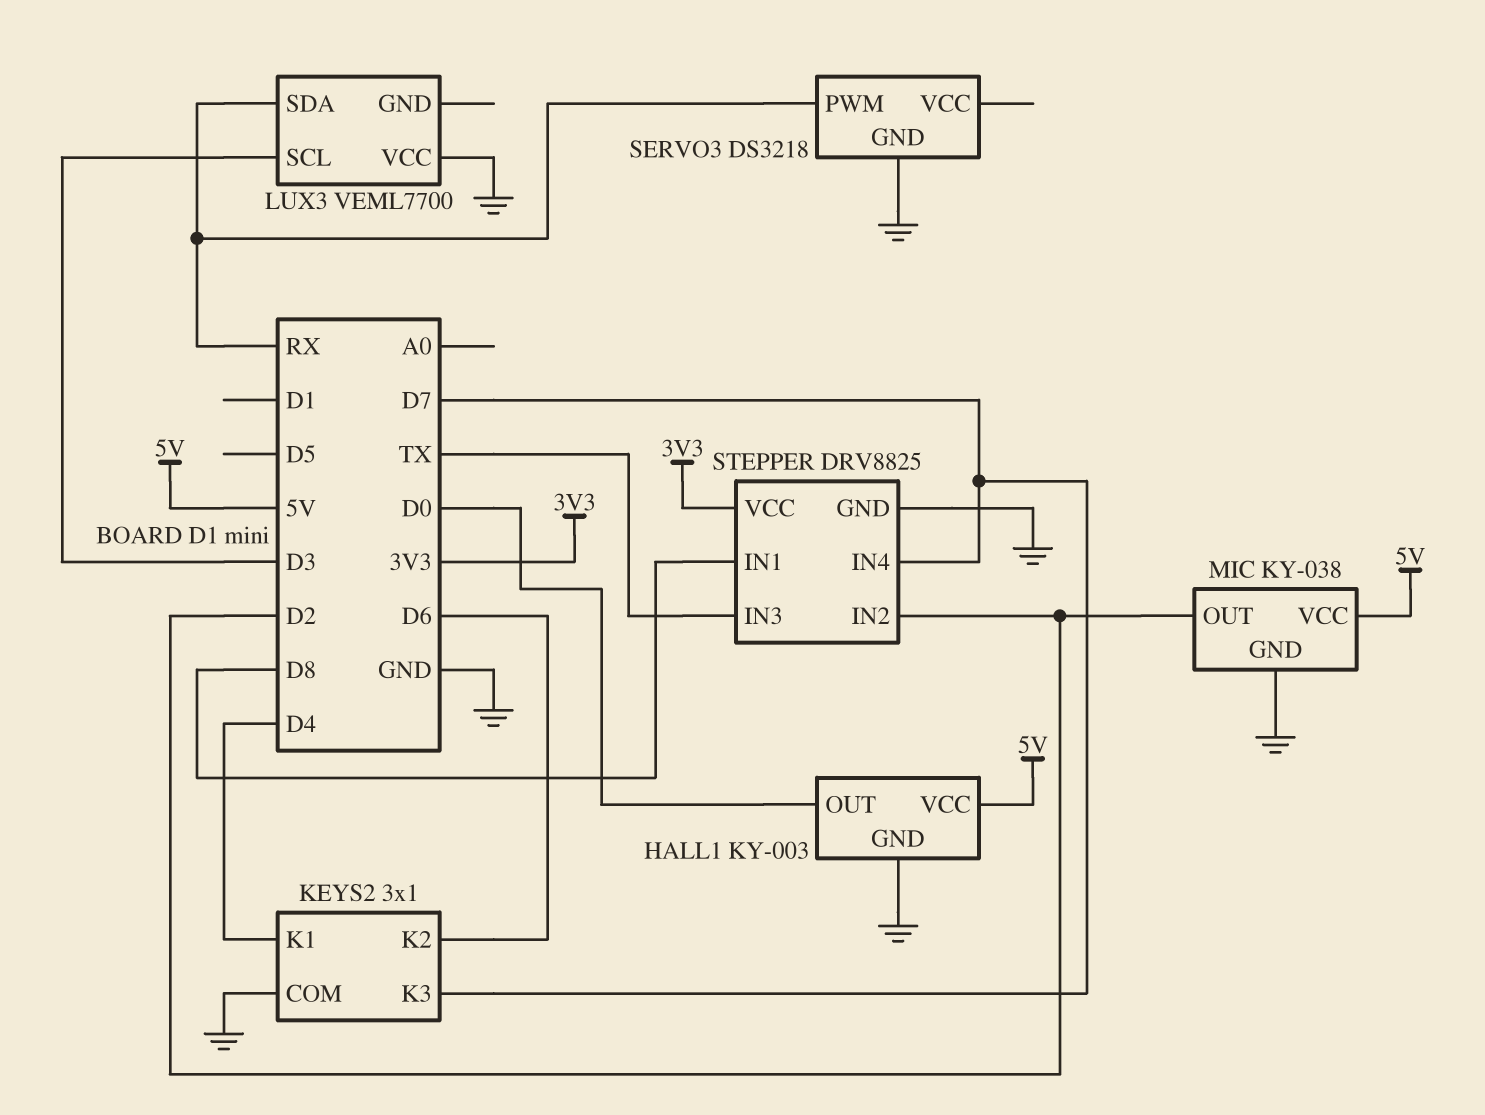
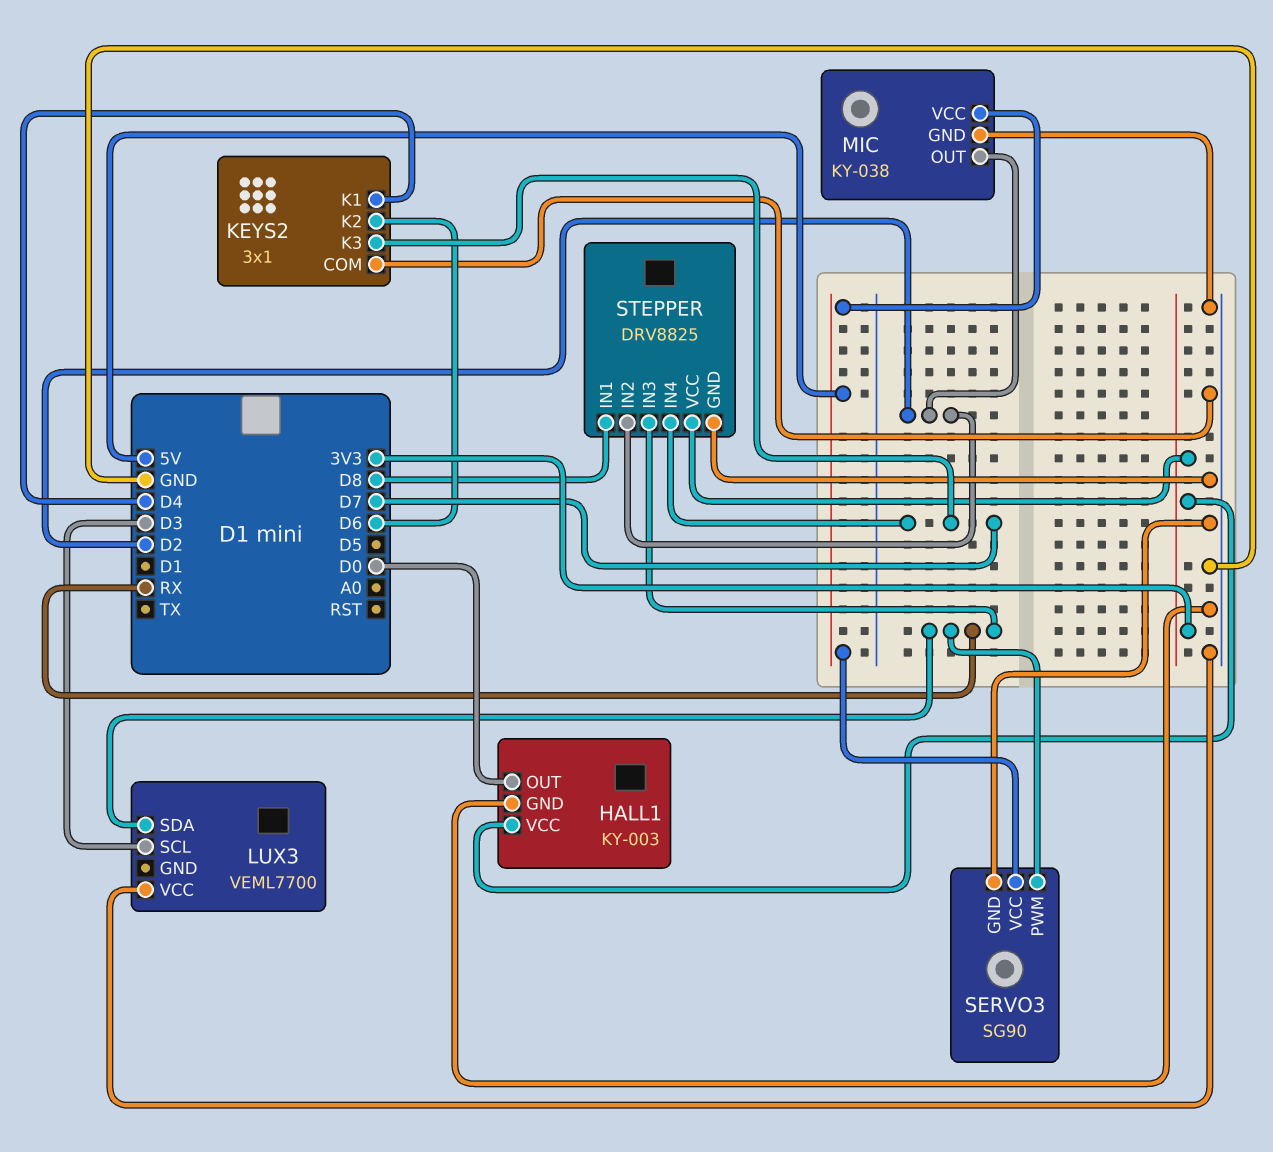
HALL1 pin VCC: 5V -> 3V3
SERVO3: DS3218 -> SG90
SERVO3 pin VCC: none -> 5V
STEPPER pin IN3: TX -> RX

